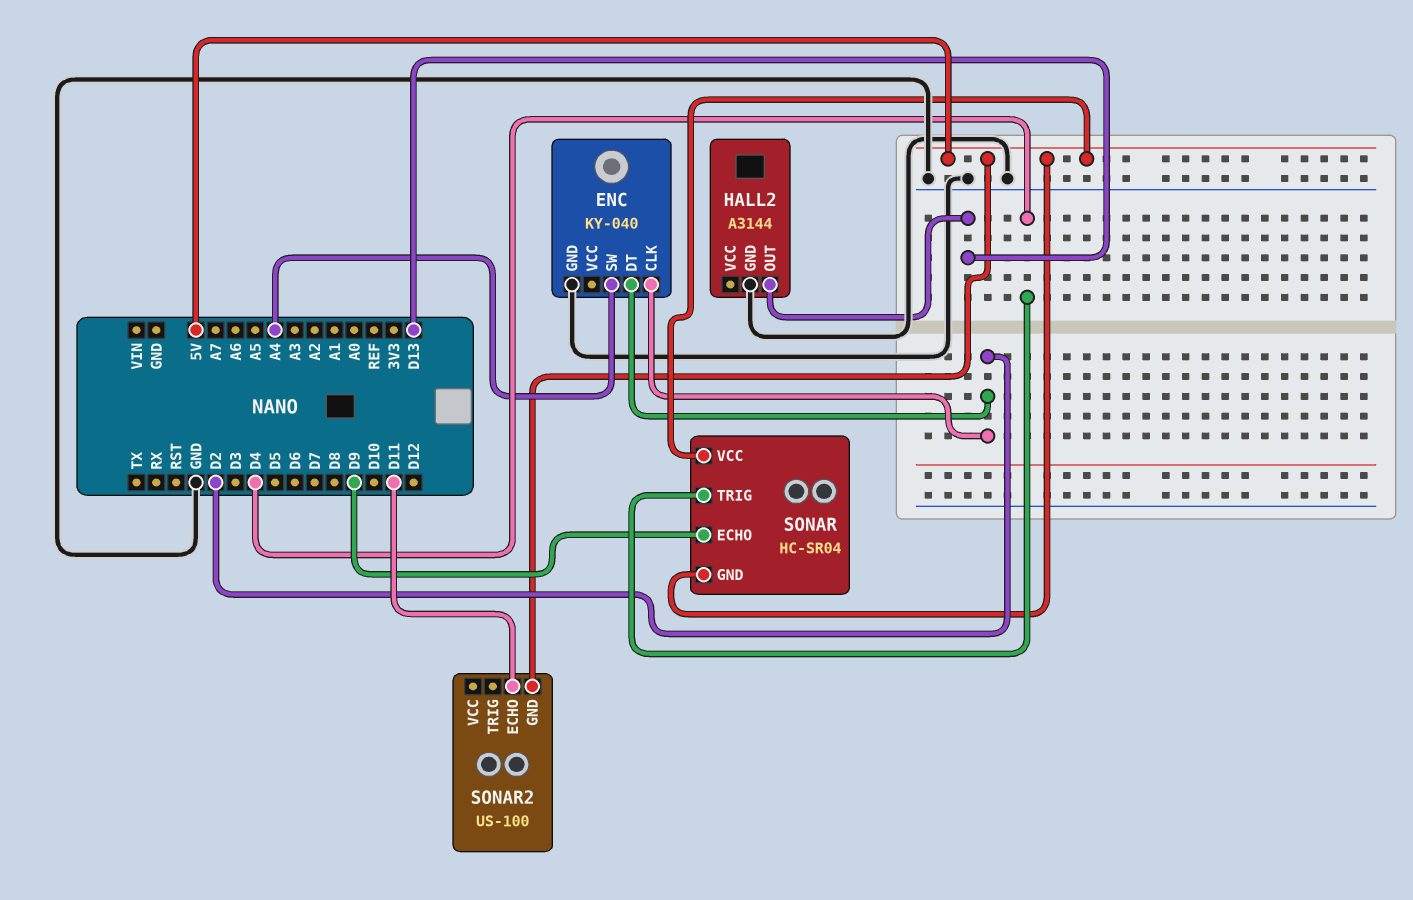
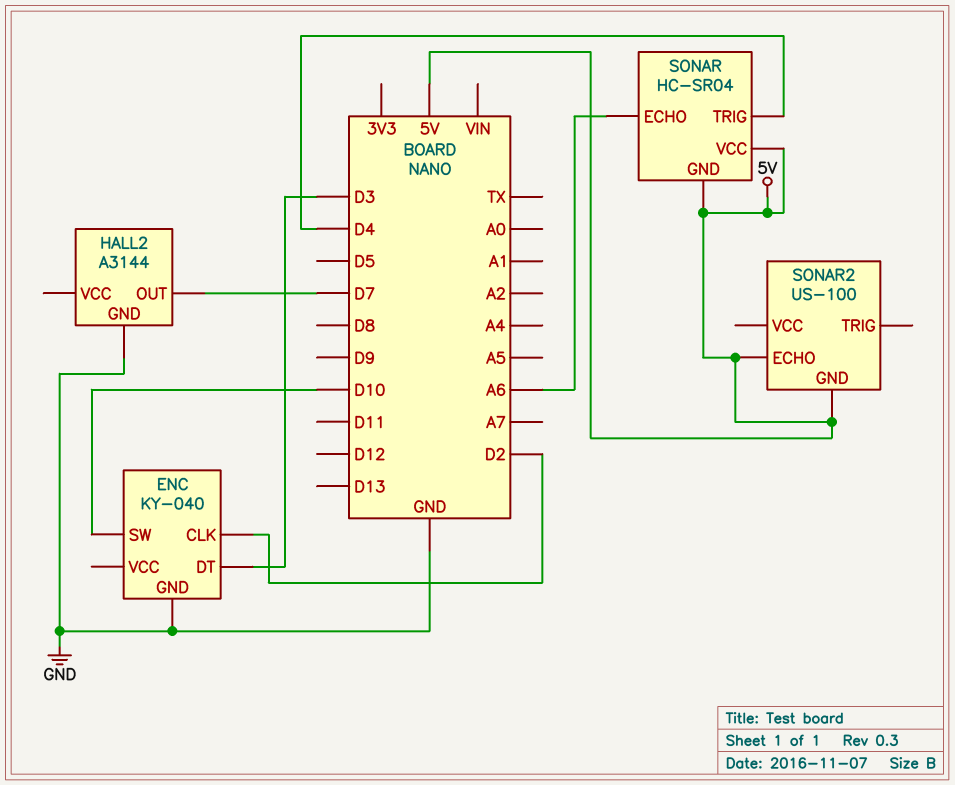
ENC pin DT: D2 -> D3
ENC pin SW: A4 -> D10
HALL2 pin OUT: D13 -> D7
SONAR pin ECHO: D9 -> A6
SONAR2 pin ECHO: D11 -> 5V

